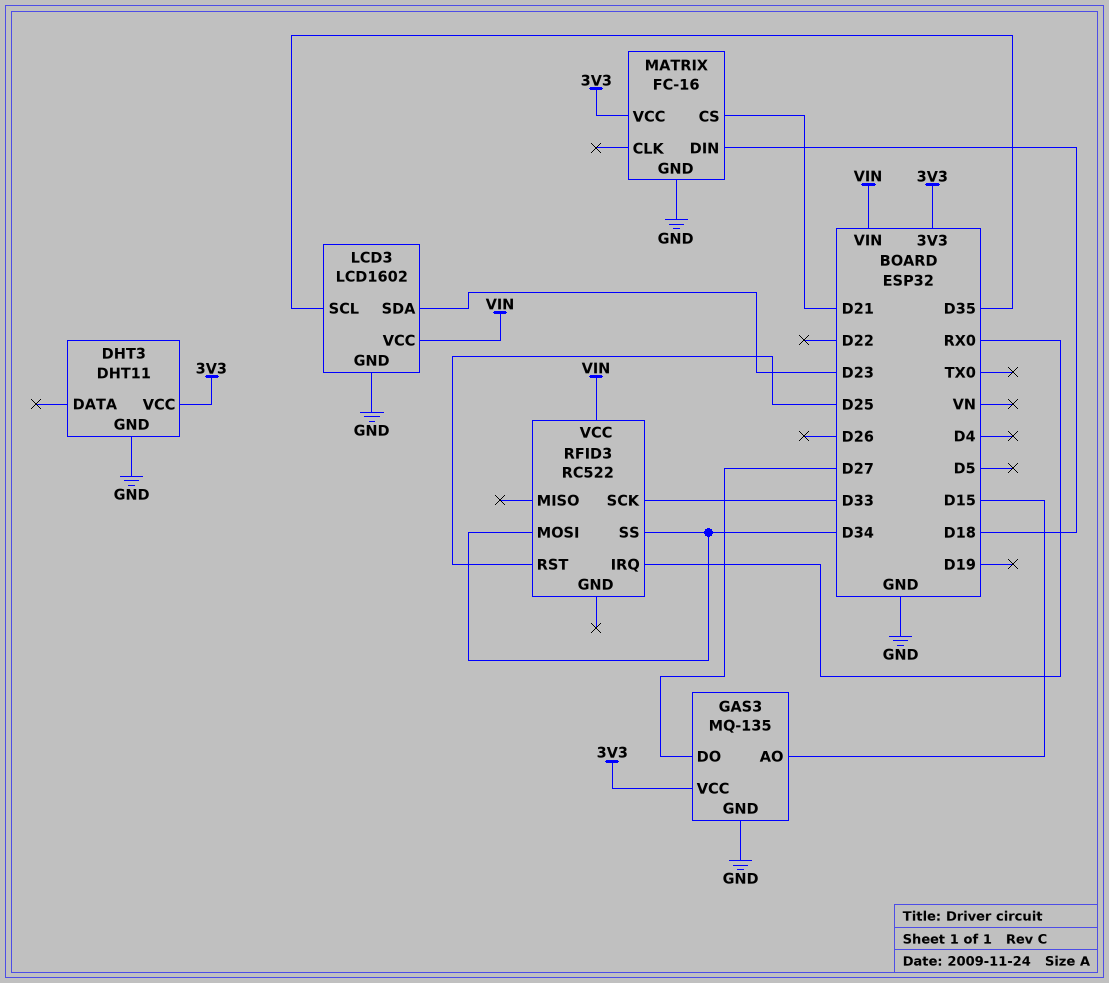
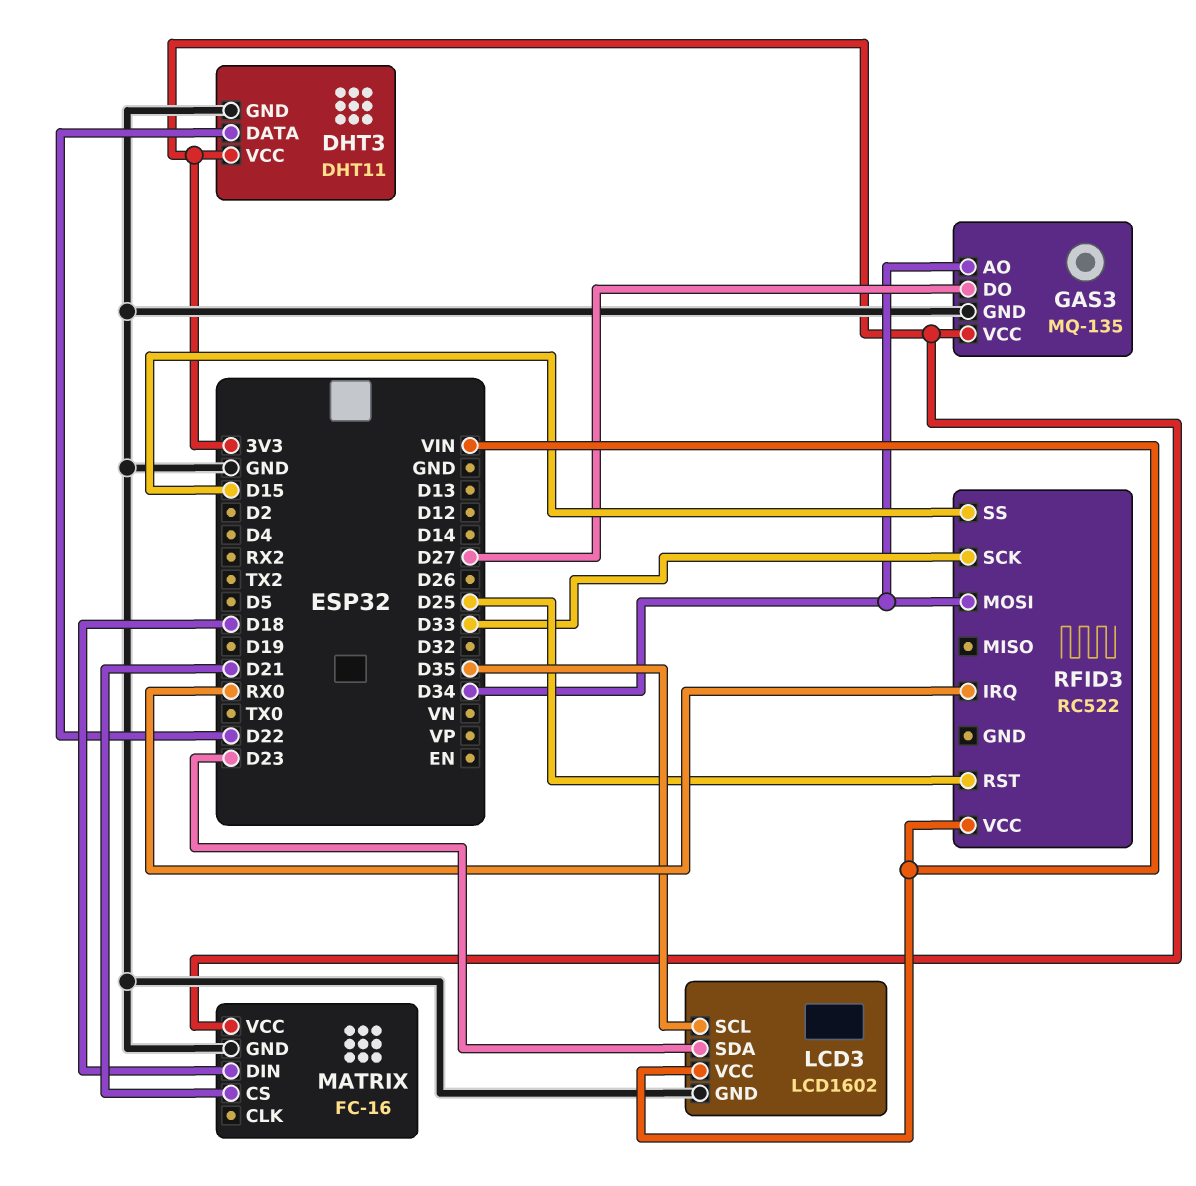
DHT3 pin DATA: none -> D22
GAS3 pin AO: D15 -> D34
RFID3 pin SS: D34 -> D15

